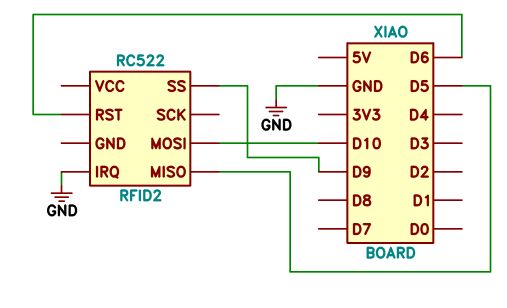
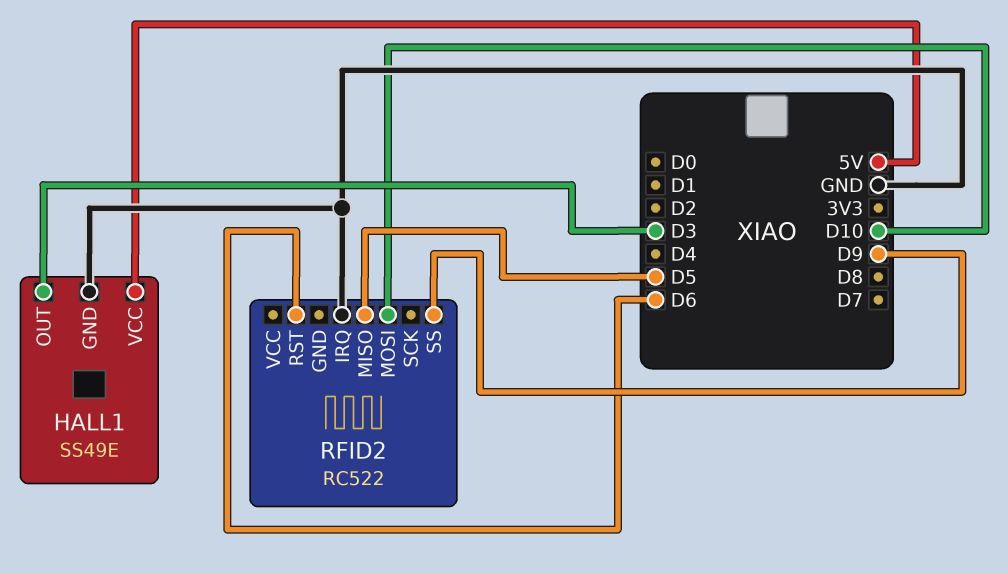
HALL1: none -> SS49E
HALL1 pin GND: none -> GND
HALL1 pin OUT: none -> D3
HALL1 pin VCC: none -> 5V

